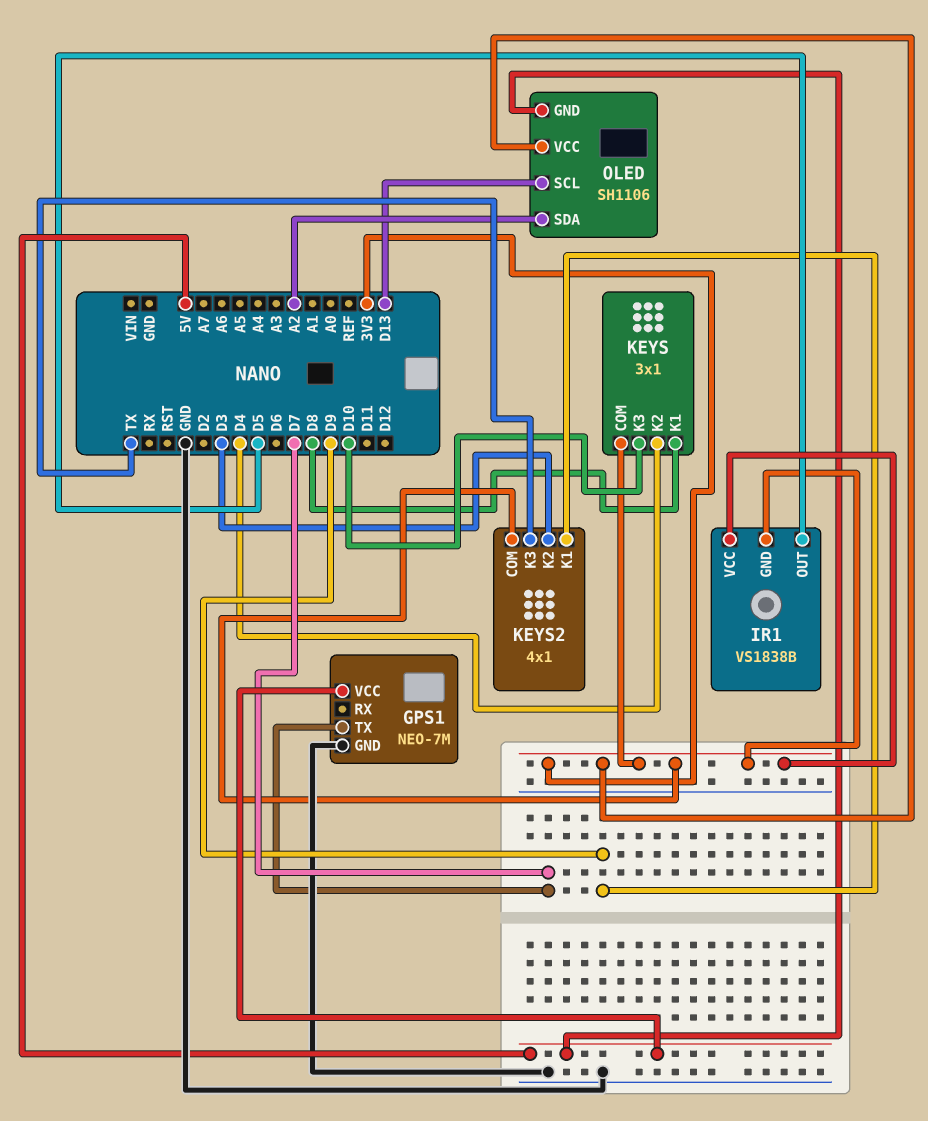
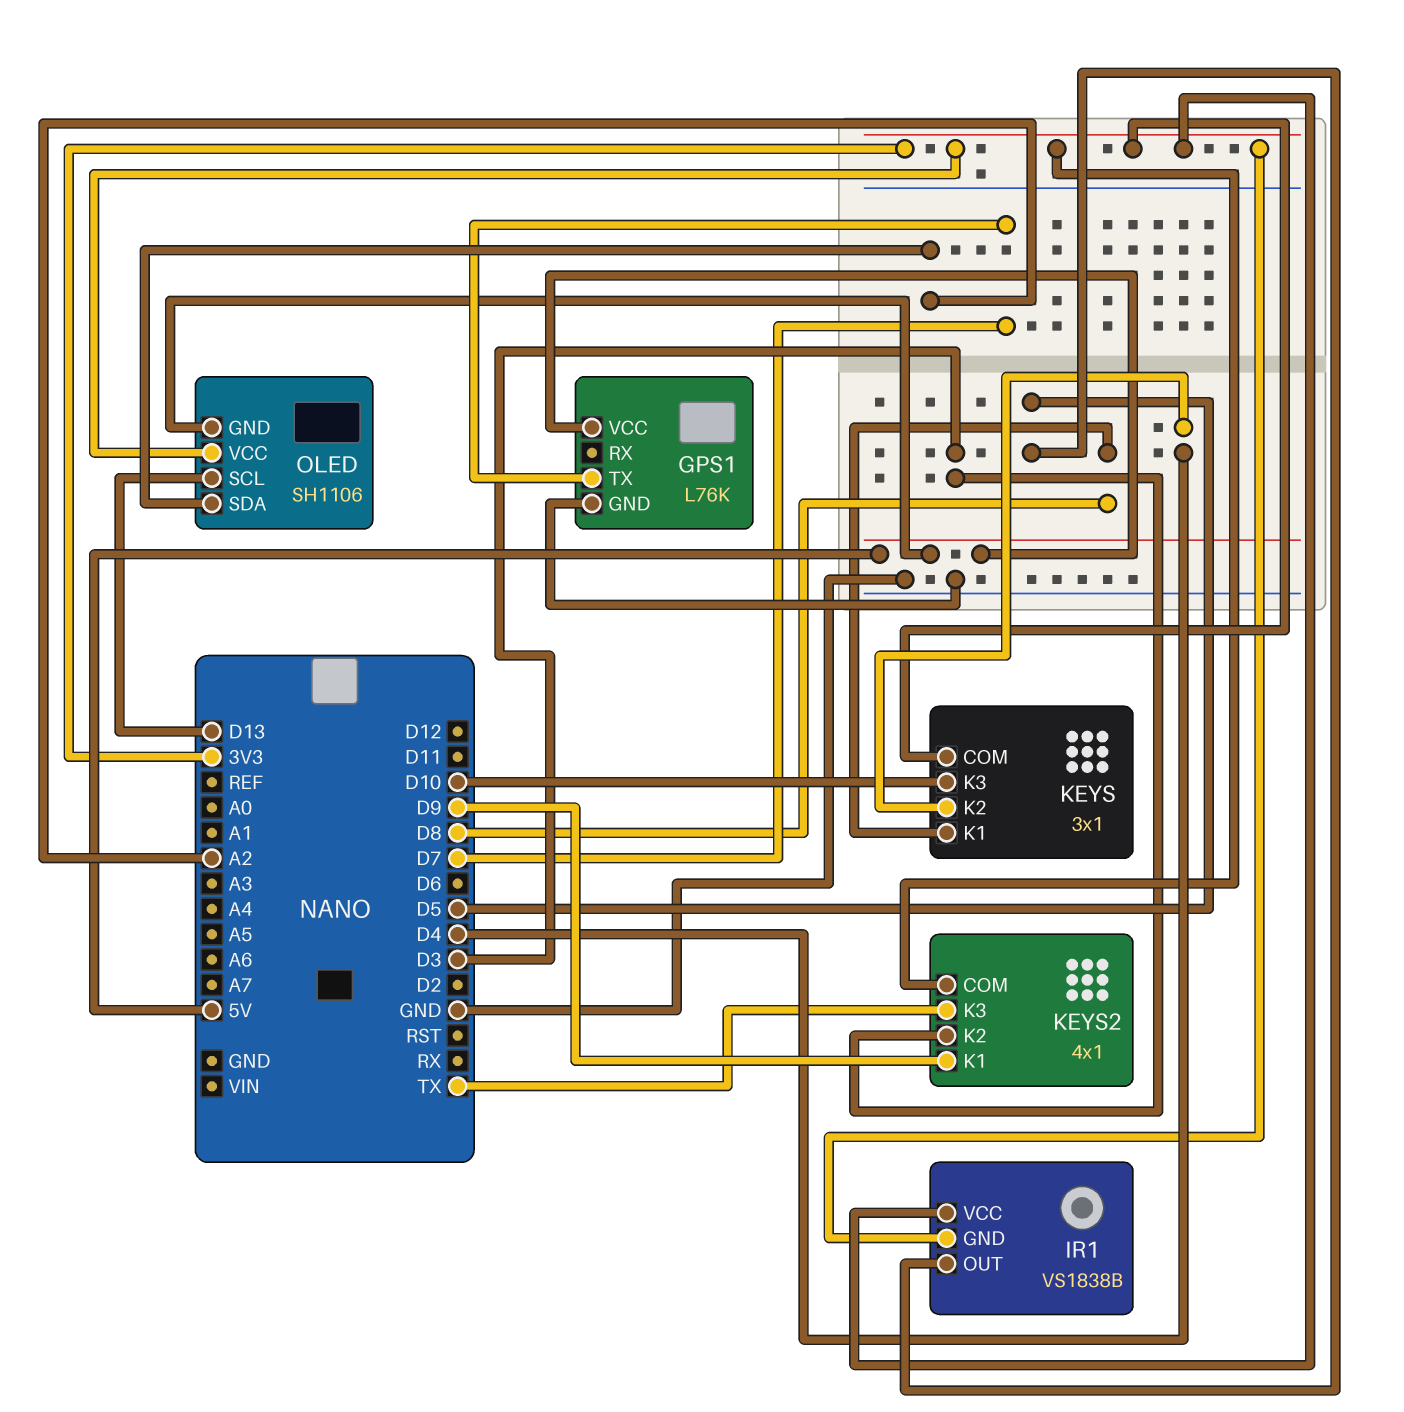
GPS1: NEO-7M -> L76K

